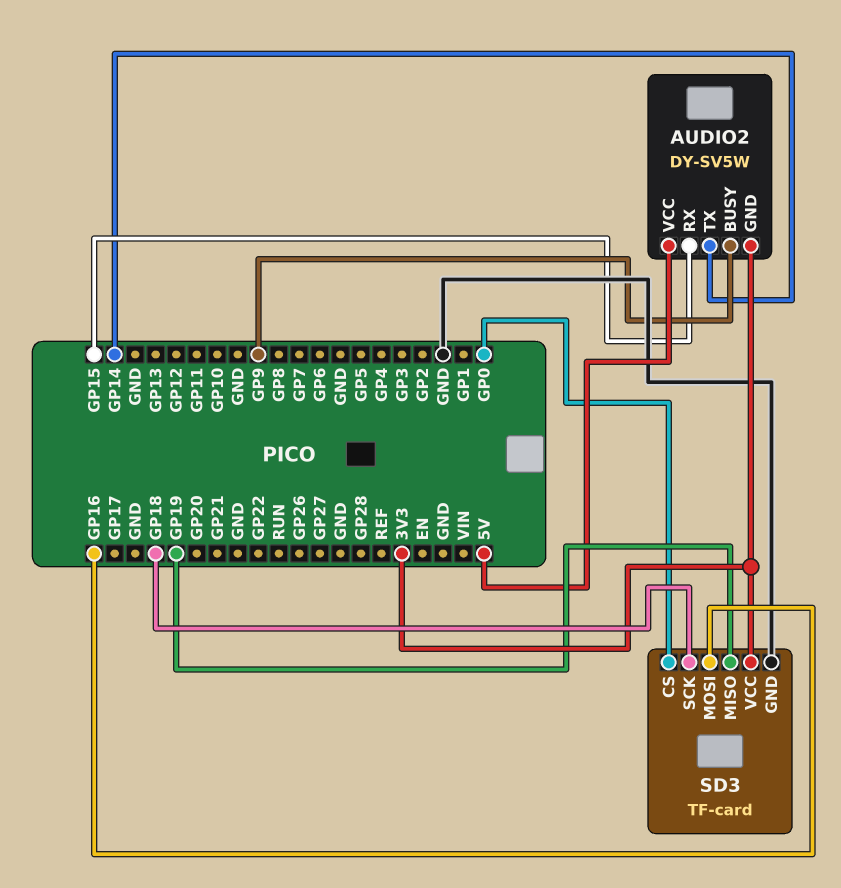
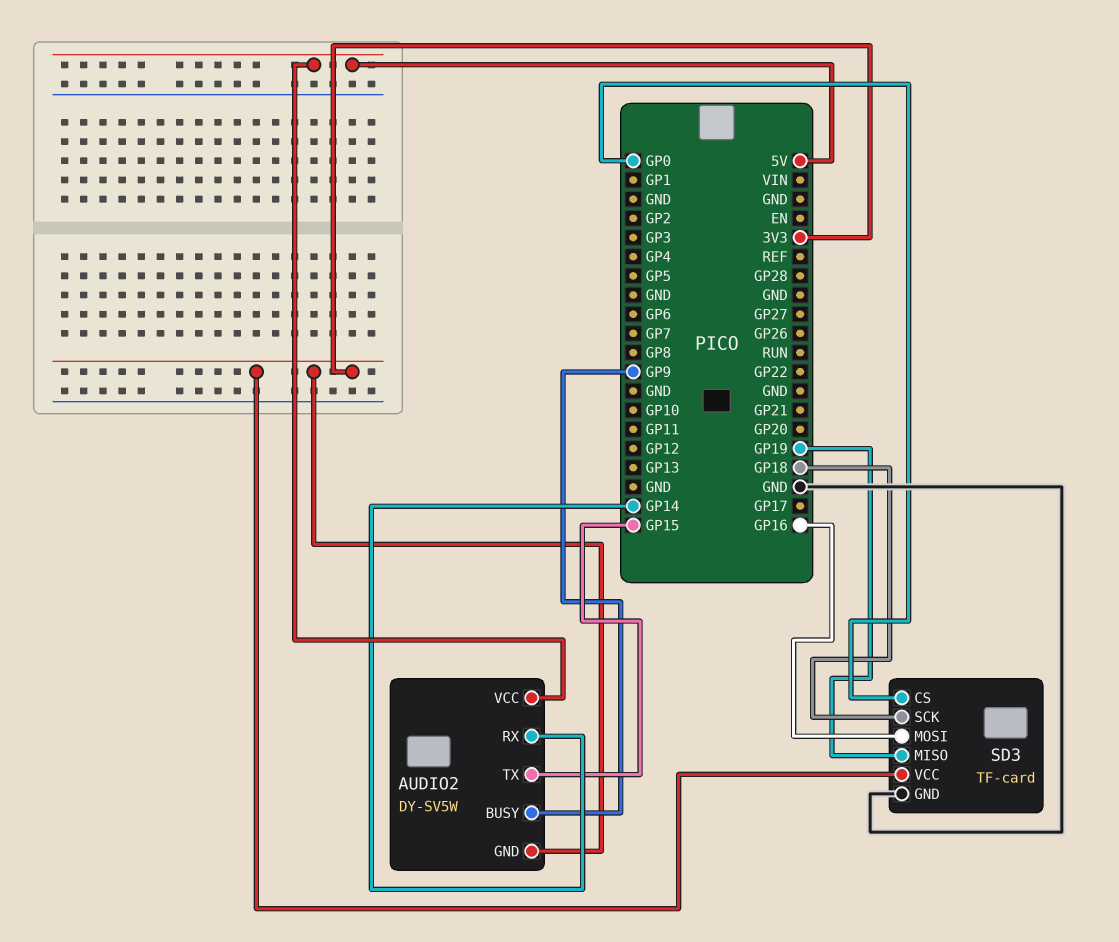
AUDIO2 pin RX: GP15 -> GP14
AUDIO2 pin TX: GP14 -> GP15

